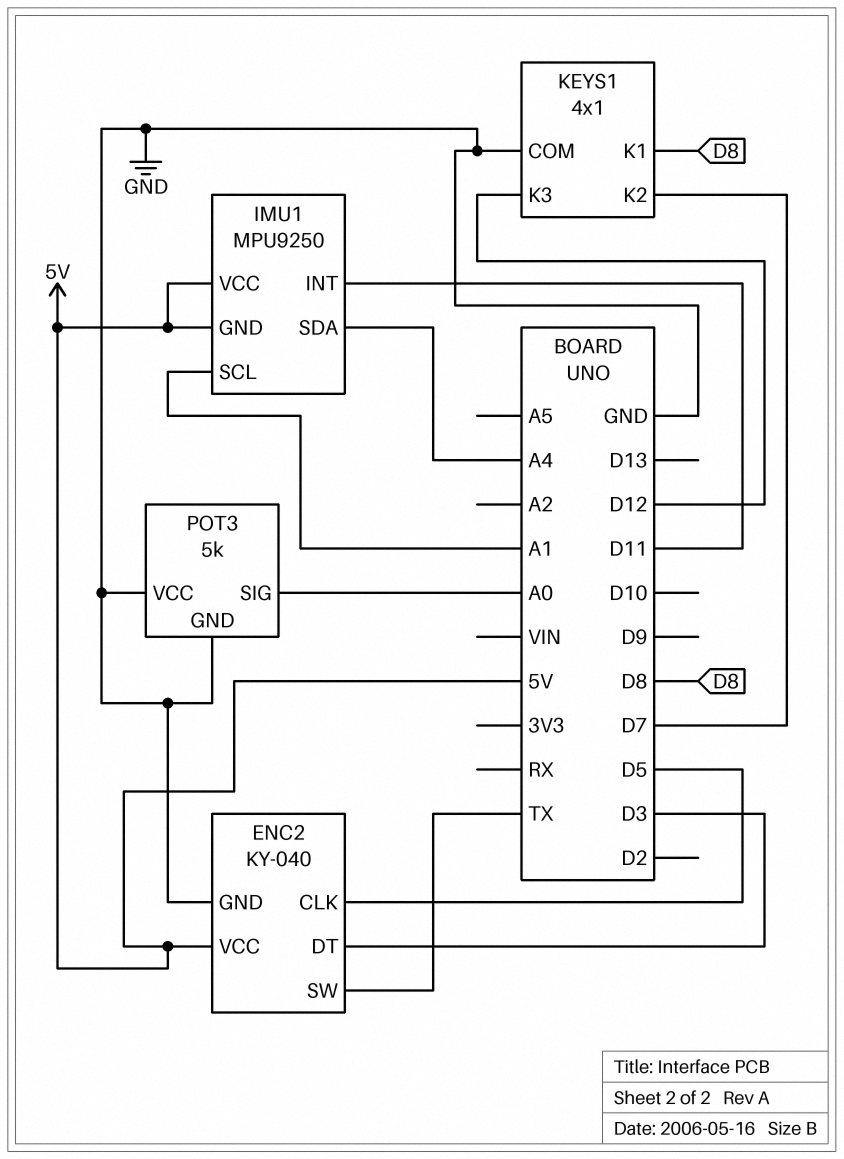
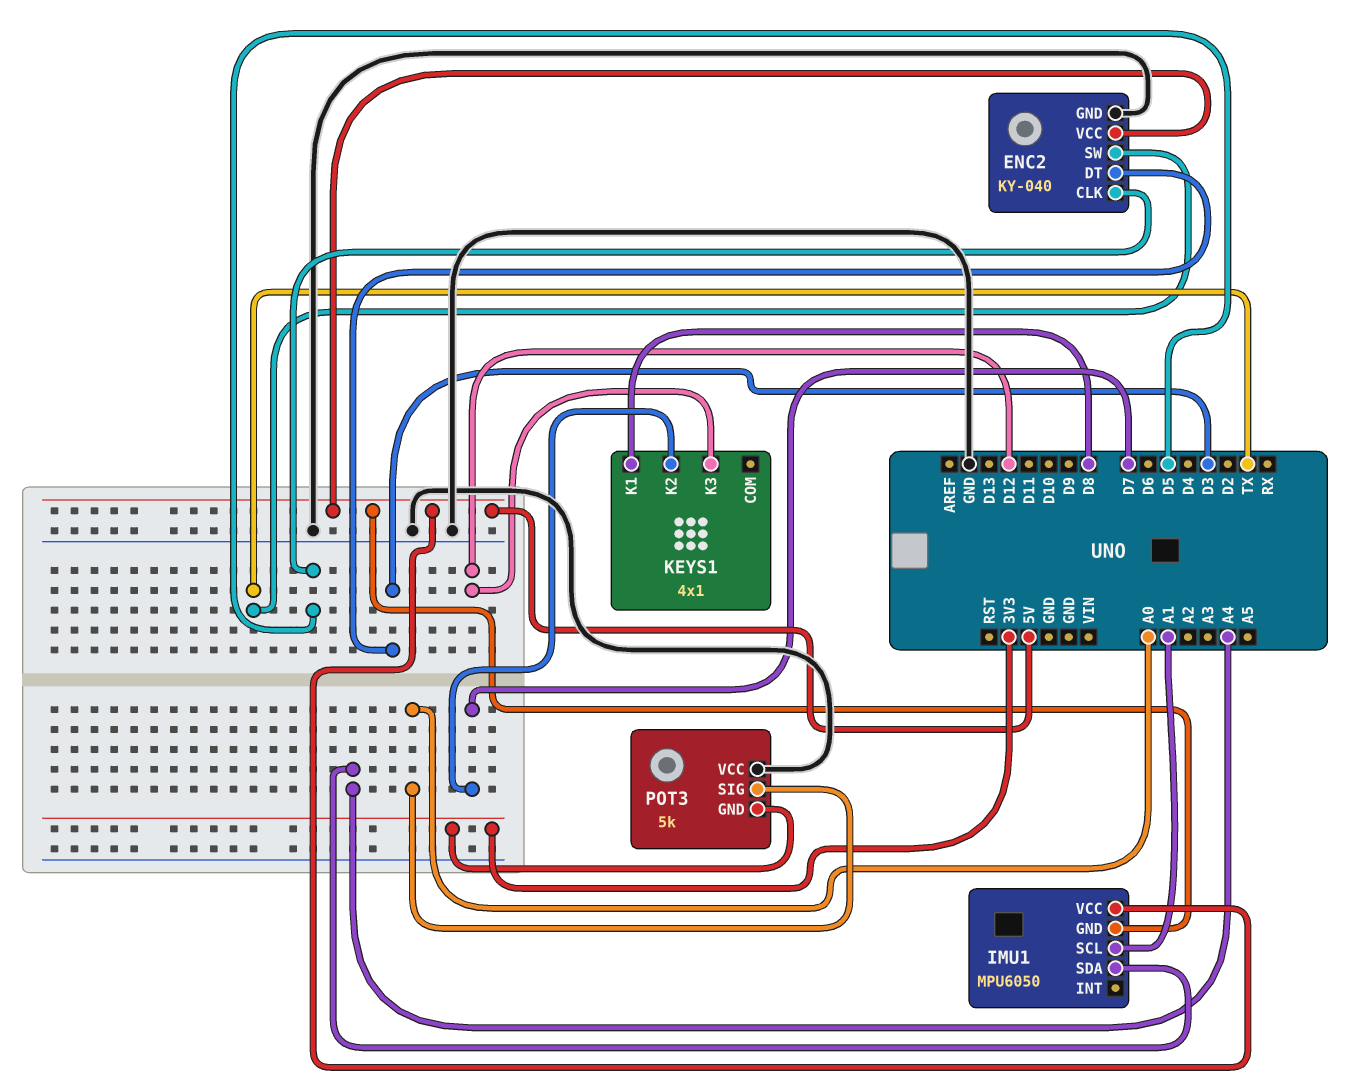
IMU1: MPU9250 -> MPU6050
IMU1 pin INT: D11 -> none
KEYS1 pin COM: GND -> none
POT3 pin GND: GND -> 3V3

